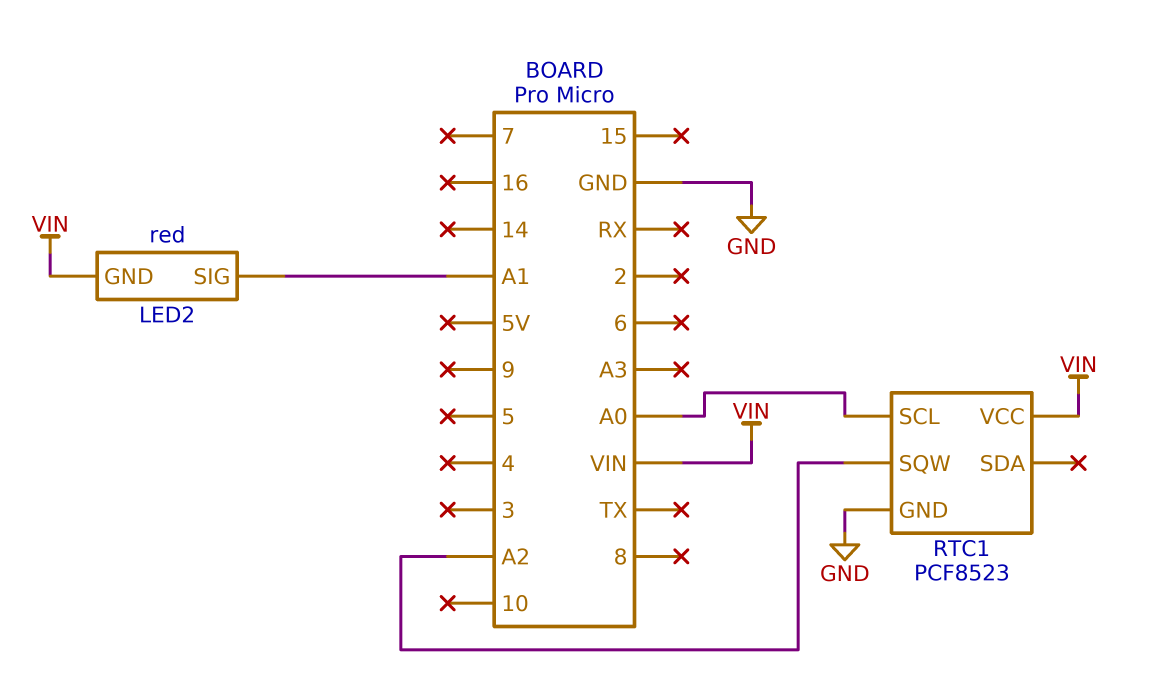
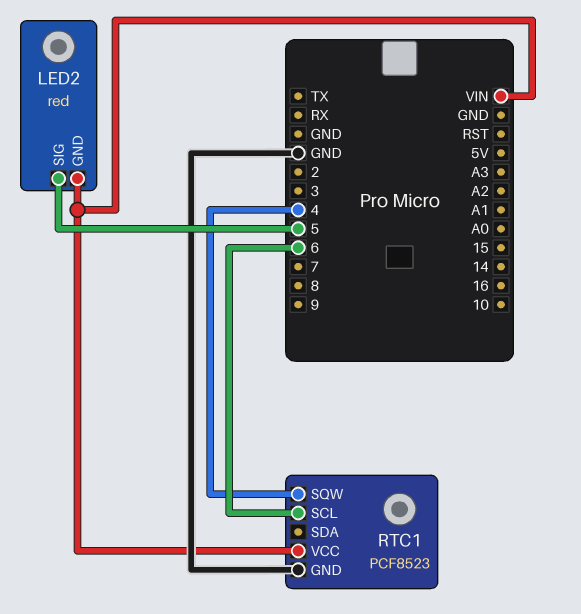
LED2 pin SIG: A1 -> 5
RTC1 pin SCL: A0 -> 6
RTC1 pin SQW: A2 -> 4

